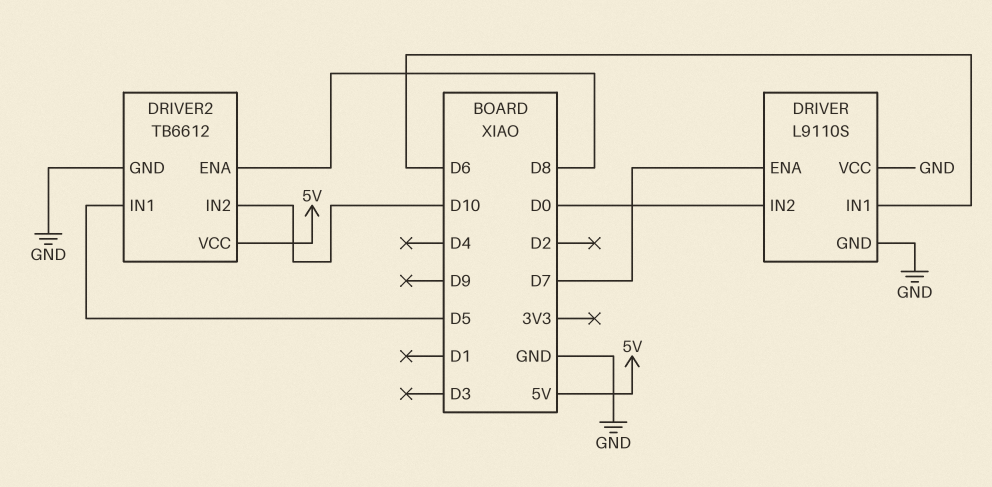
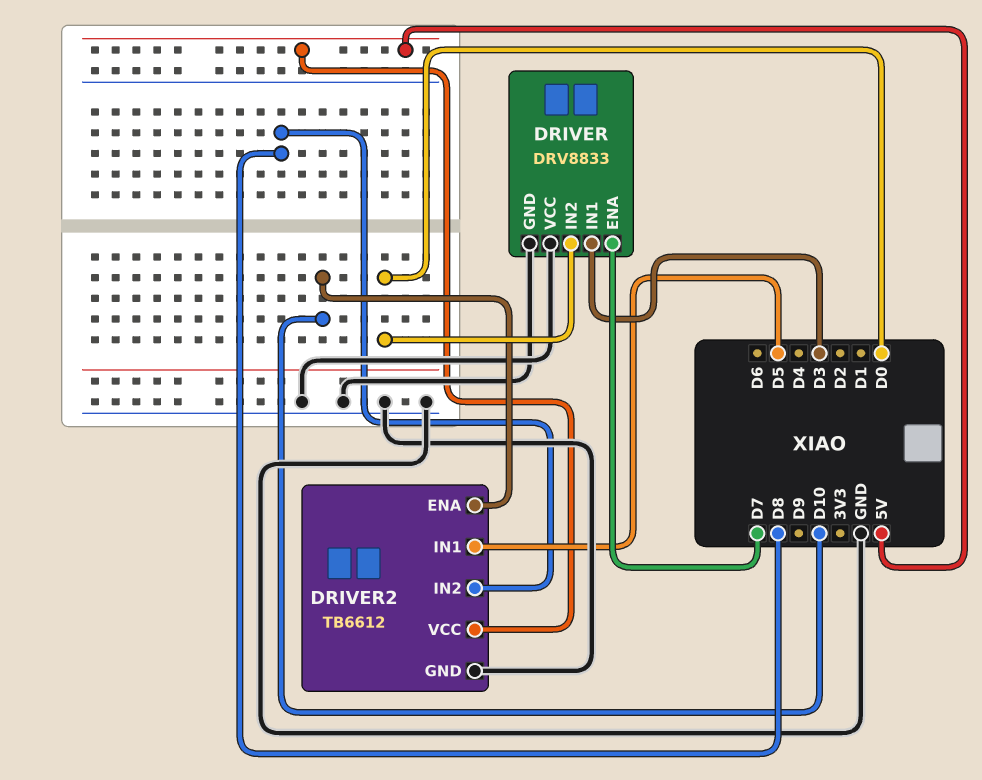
DRIVER: L9110S -> DRV8833
DRIVER pin IN1: D6 -> D3
DRIVER2 pin ENA: D8 -> D10
DRIVER2 pin IN2: D10 -> D8

